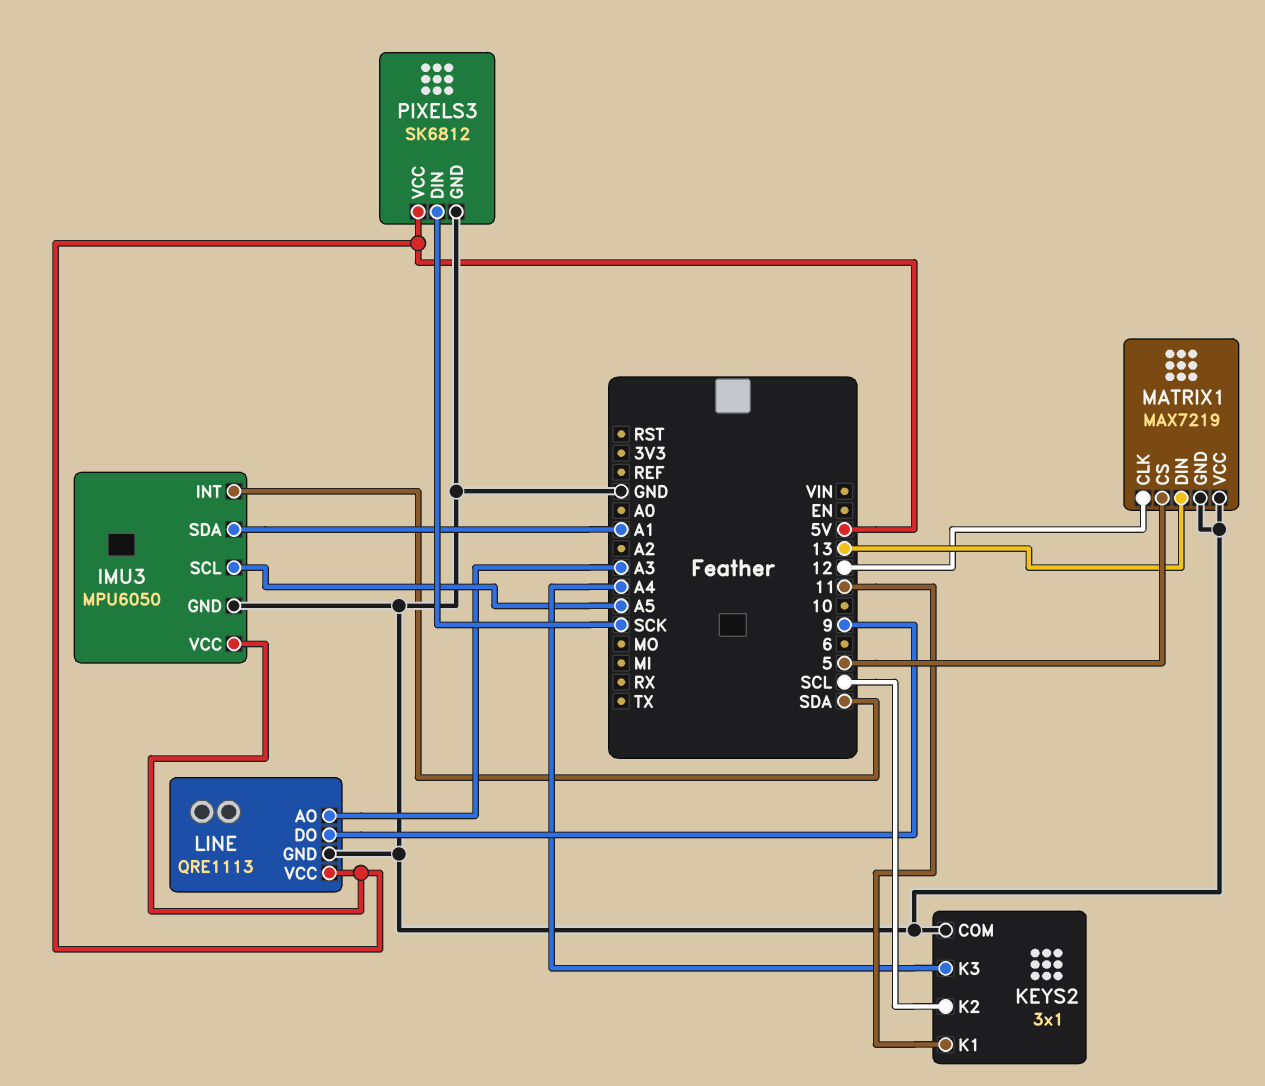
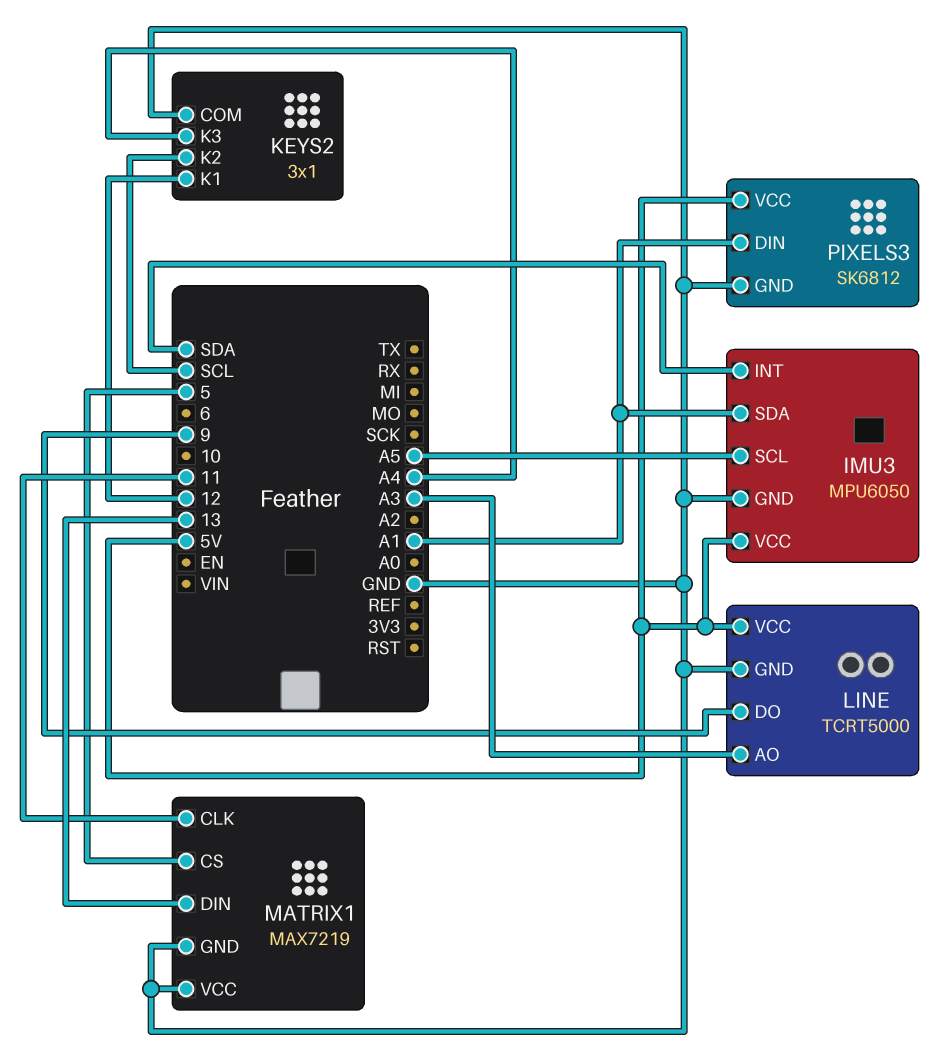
KEYS2 pin K1: 11 -> 12
LINE: QRE1113 -> TCRT5000
MATRIX1 pin CLK: 12 -> 11
PIXELS3 pin DIN: SCK -> A1

